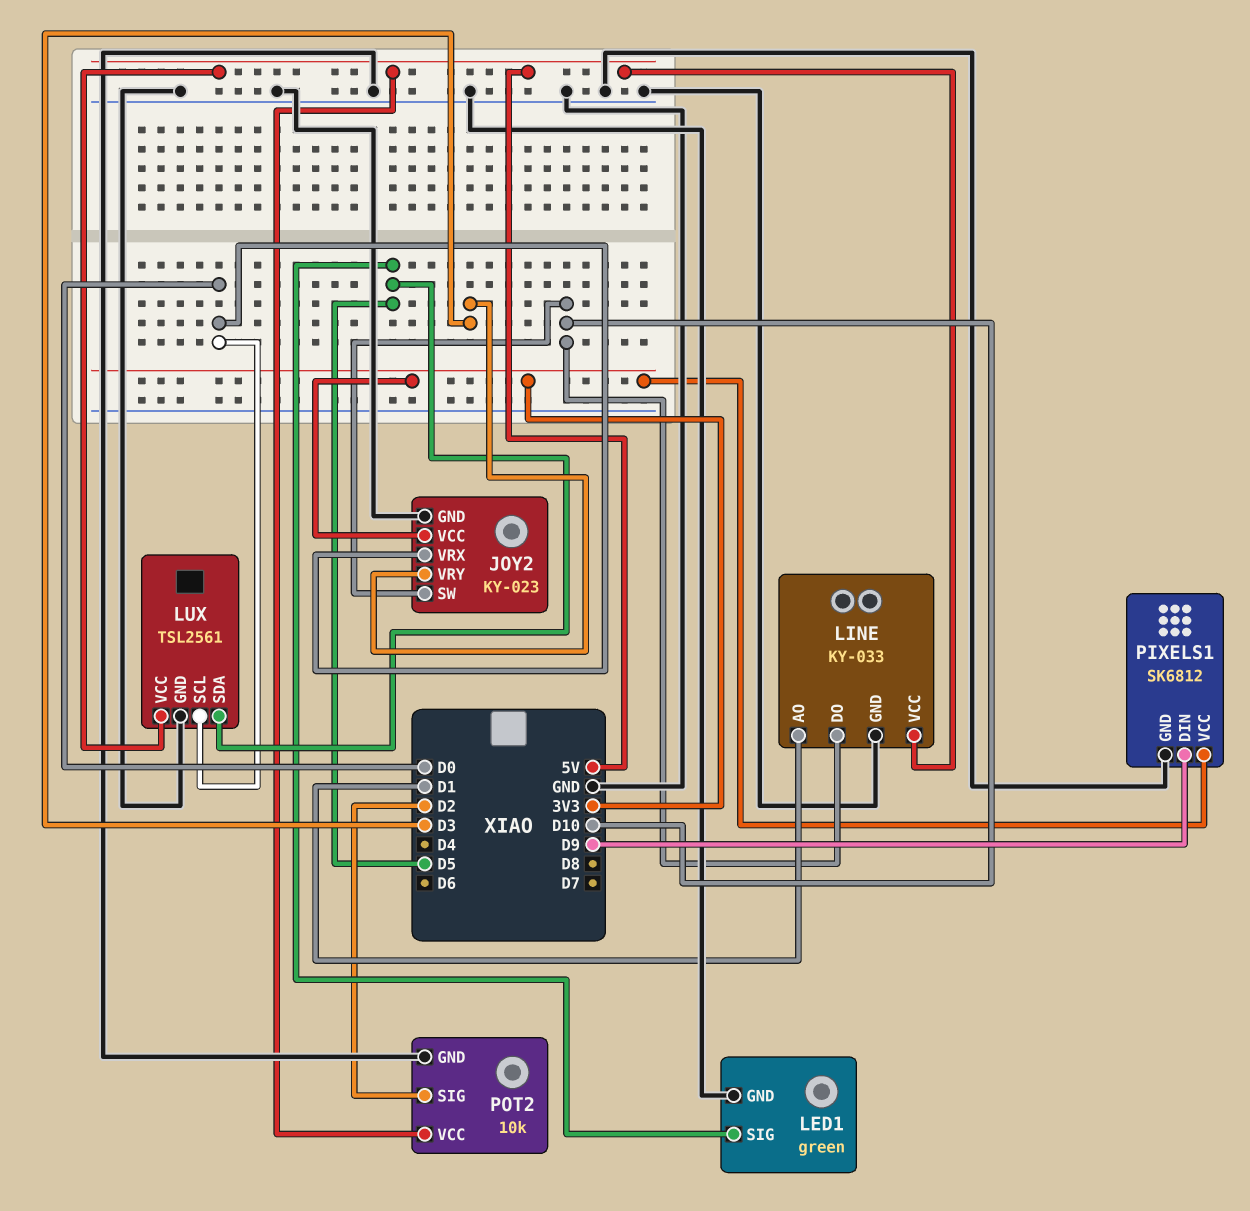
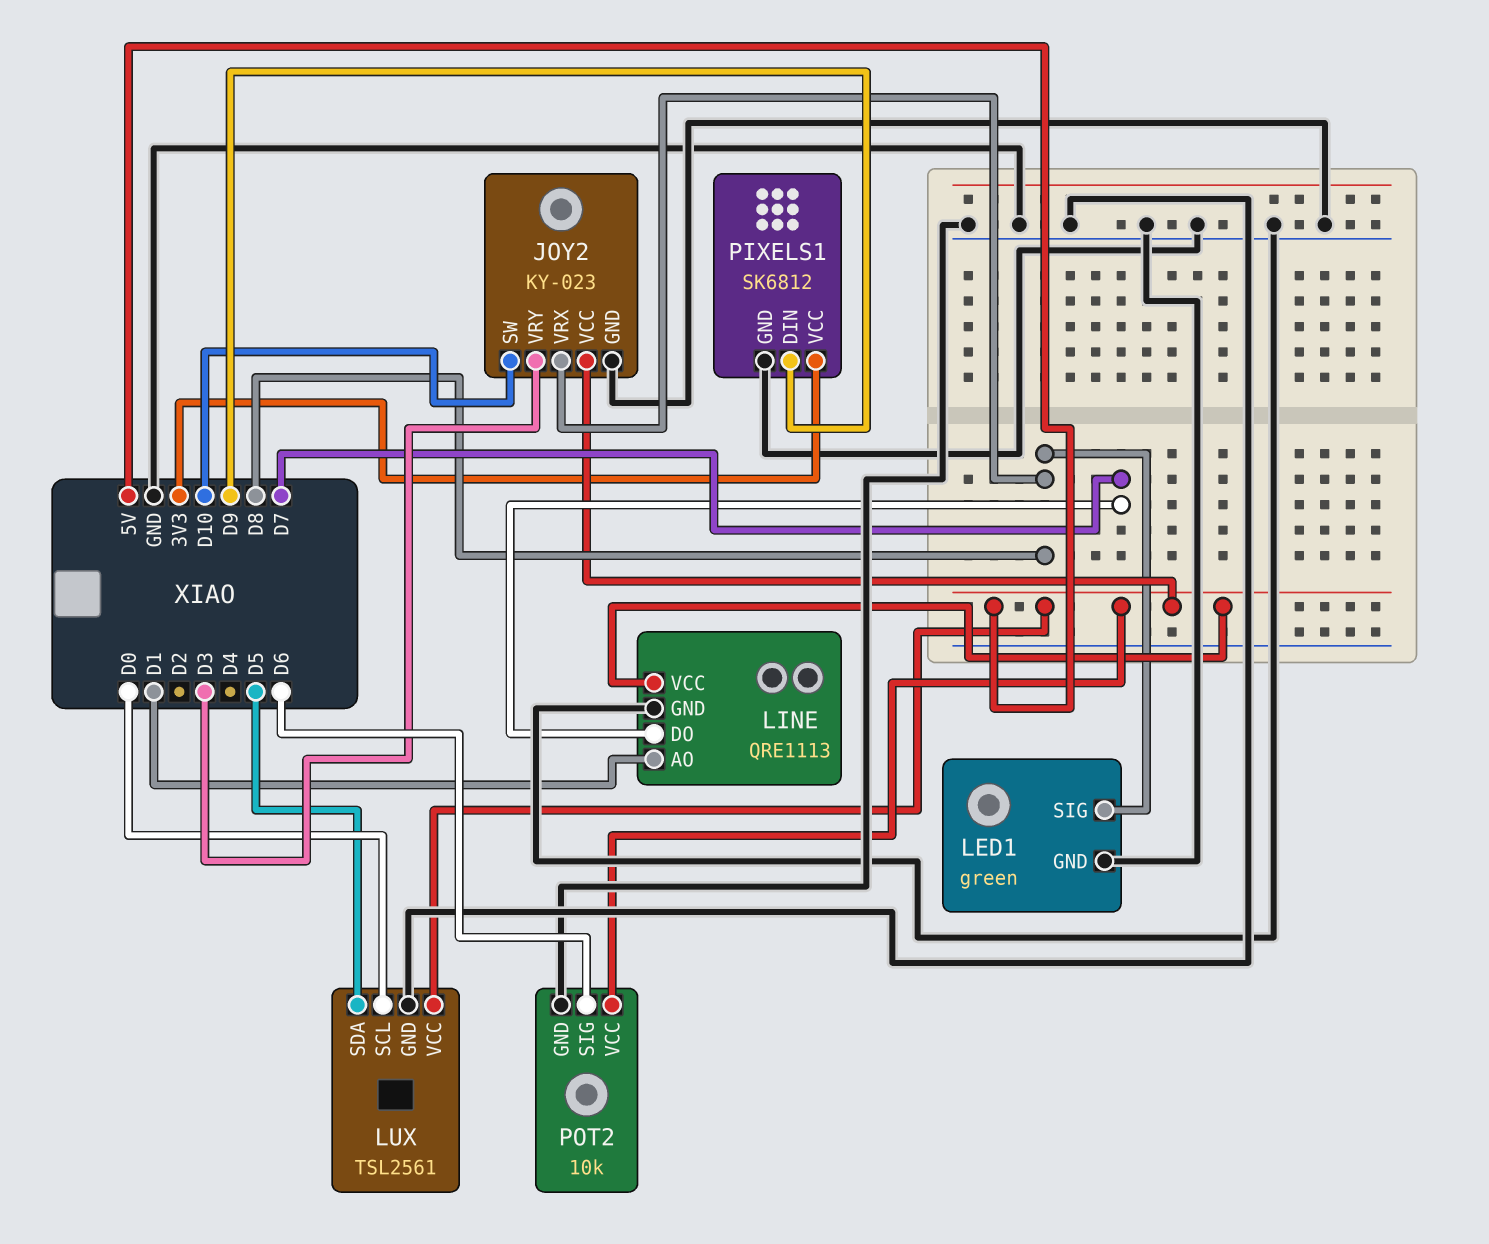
JOY2 pin VCC: 3V3 -> 5V
JOY2 pin VRX: D0 -> D8
LED1 pin SIG: D5 -> D8
LINE: KY-033 -> QRE1113
LINE pin DO: D10 -> D7
POT2 pin SIG: D2 -> D6

